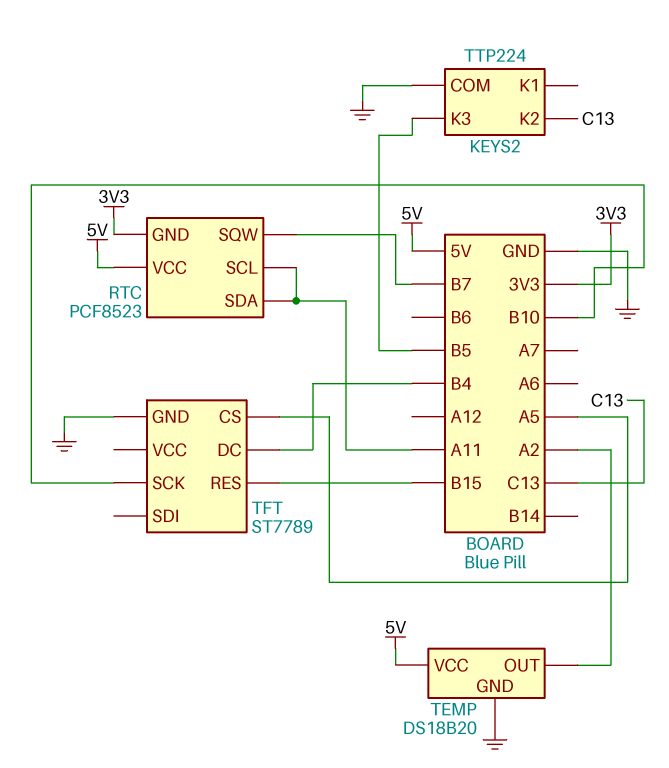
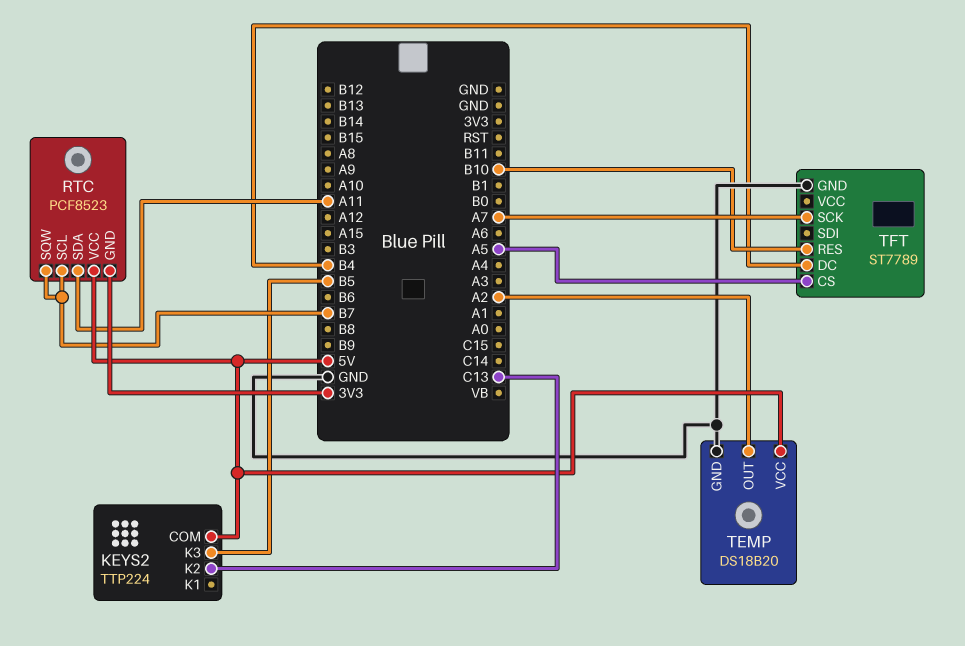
KEYS2 pin COM: GND -> 5V
RTC pin SCL: A11 -> B7
TFT pin RES: B15 -> B10
TFT pin SCK: B10 -> A7

